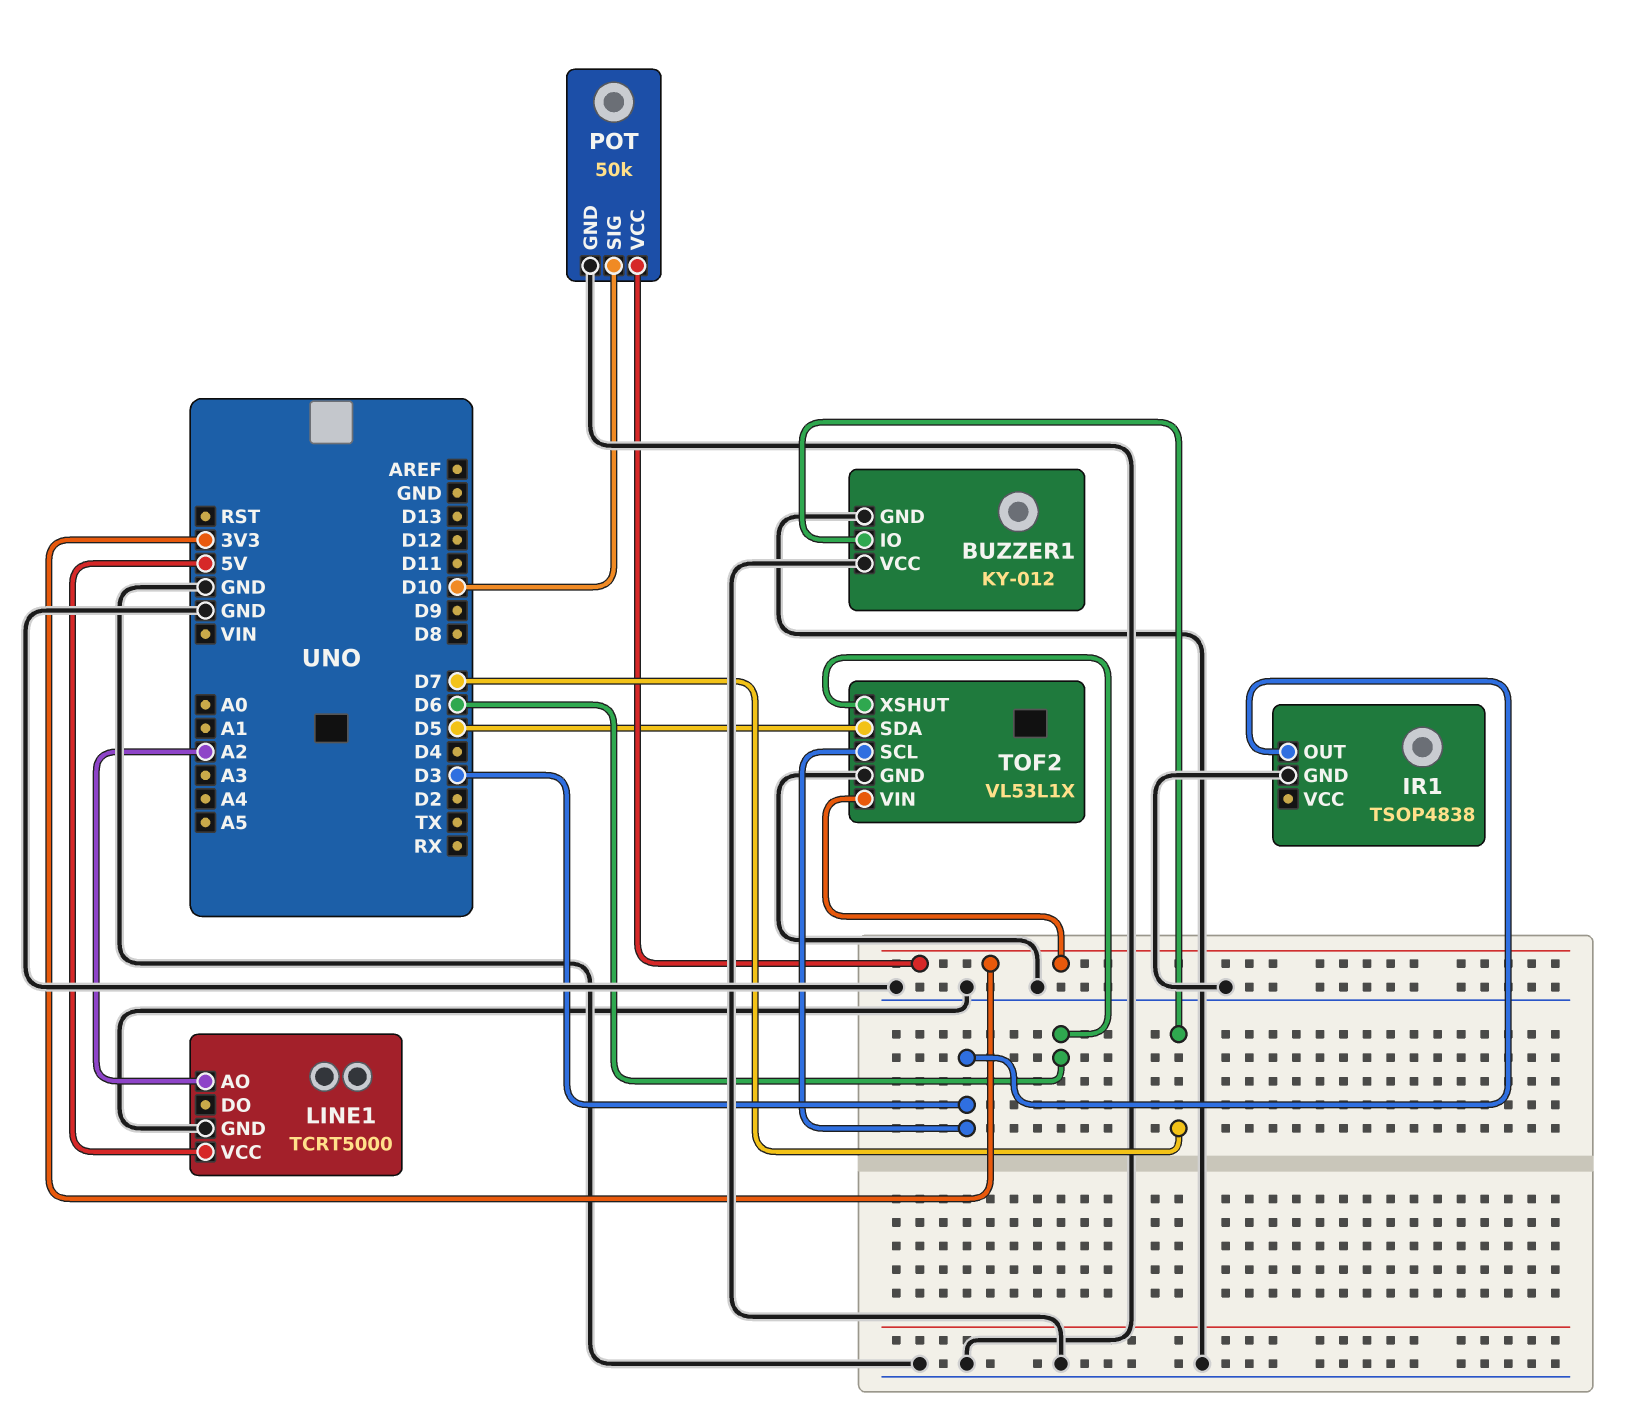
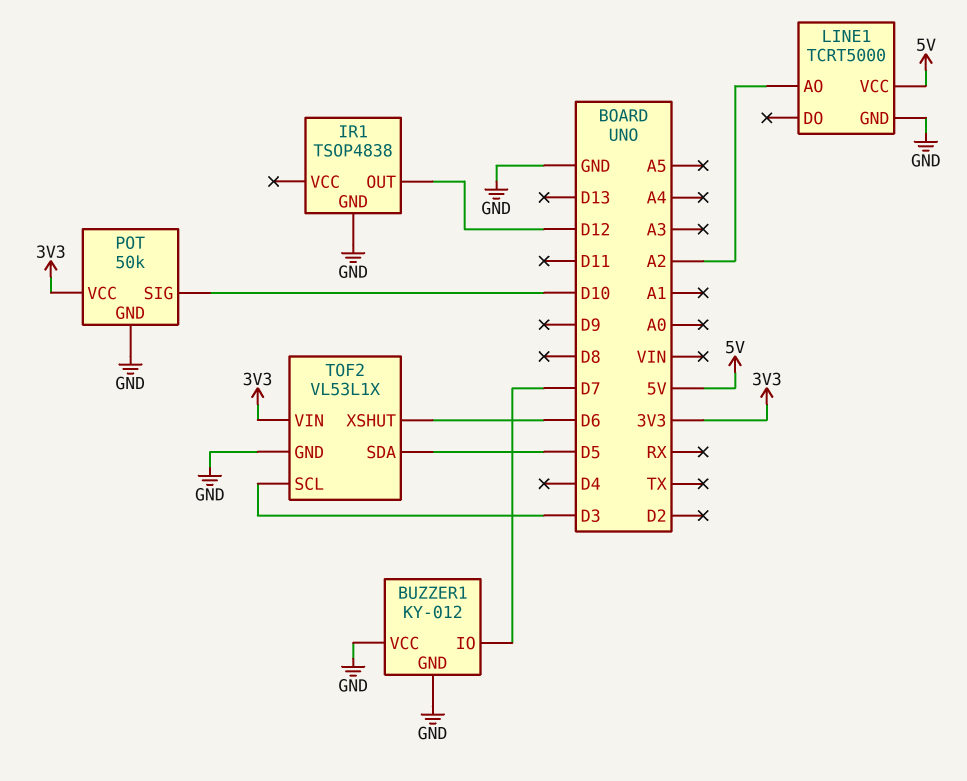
IR1 pin OUT: D3 -> D12

